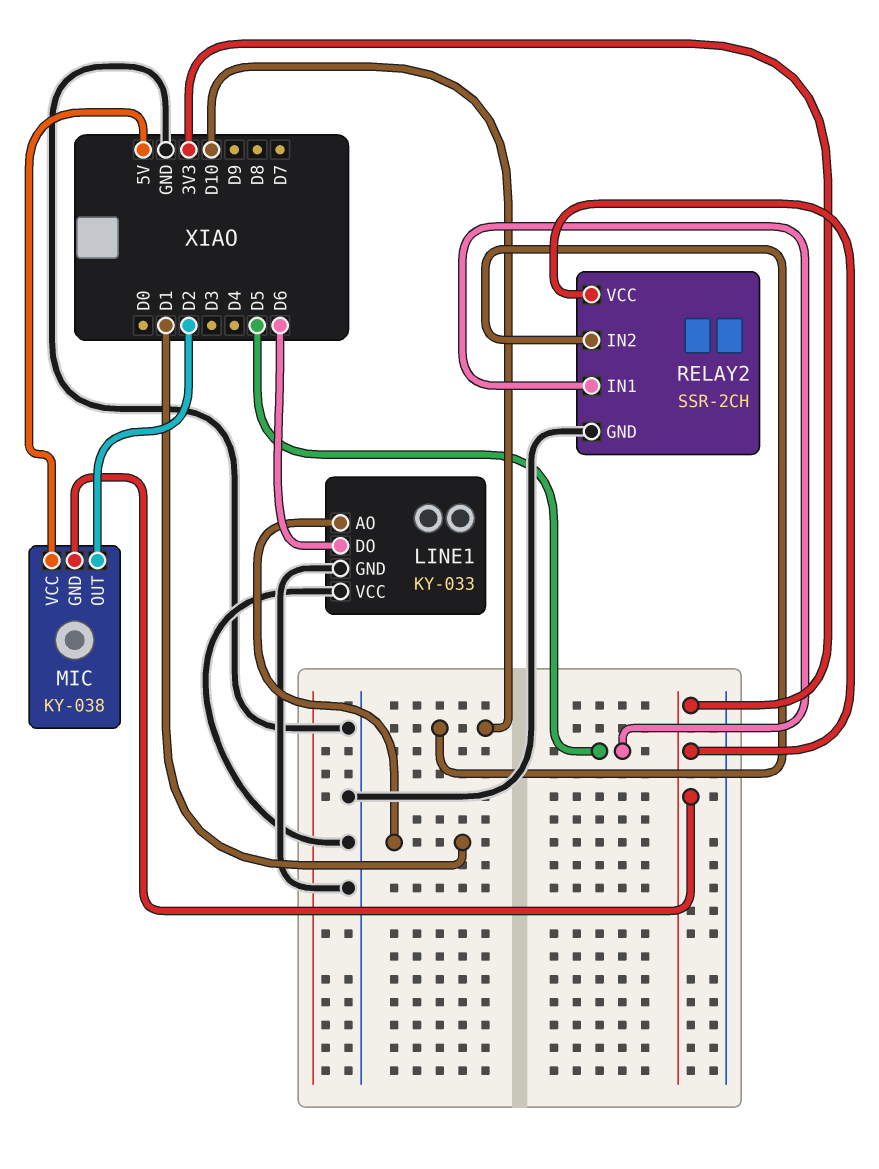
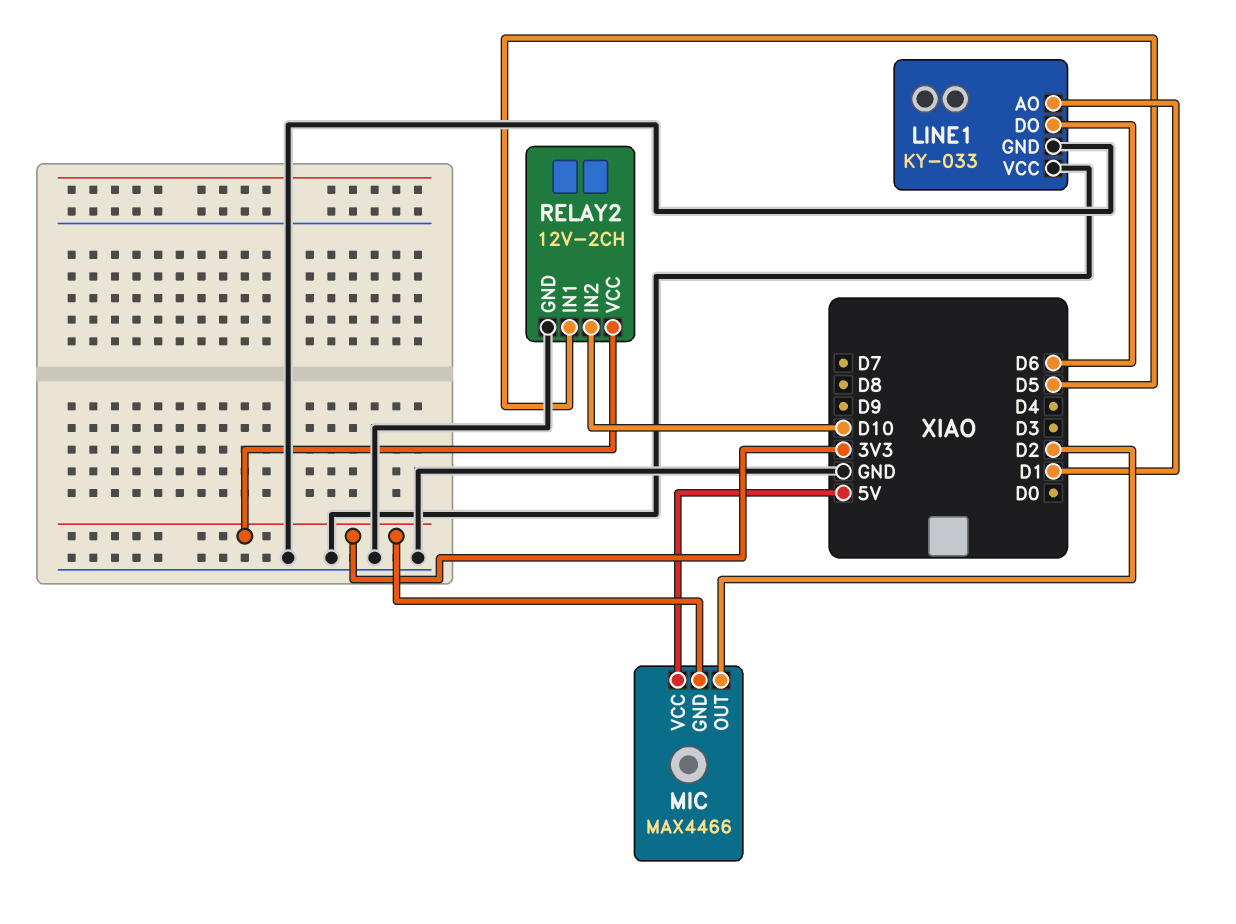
MIC: KY-038 -> MAX4466
RELAY2: SSR-2CH -> 12V-2CH

